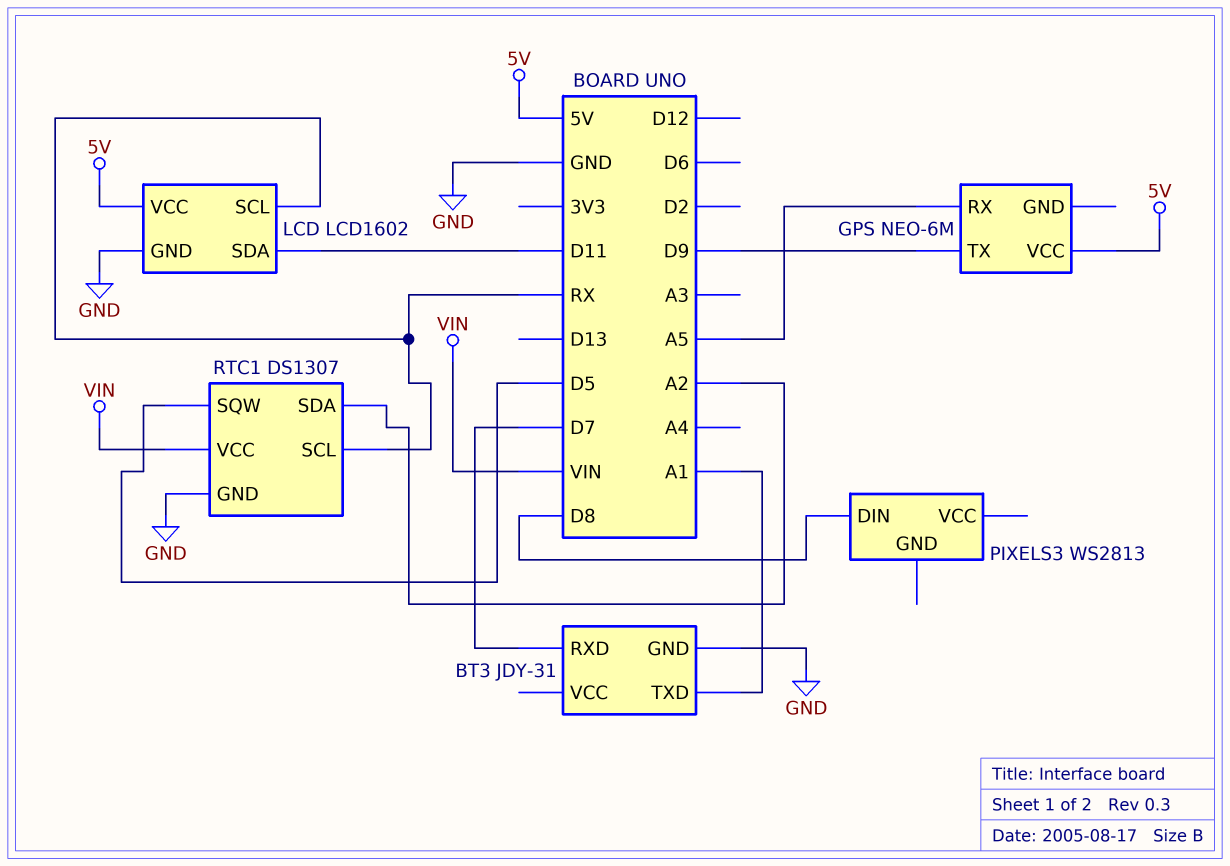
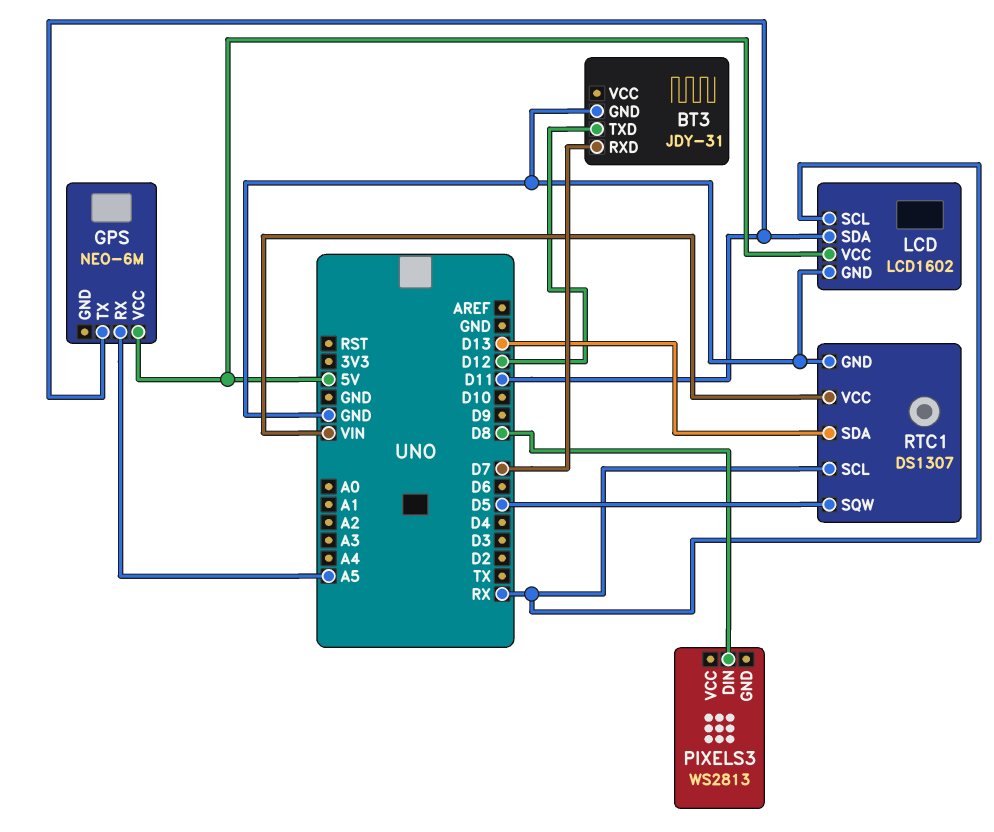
BT3 pin TXD: A1 -> D12
GPS pin TX: D9 -> D11
RTC1 pin SDA: A2 -> D13

